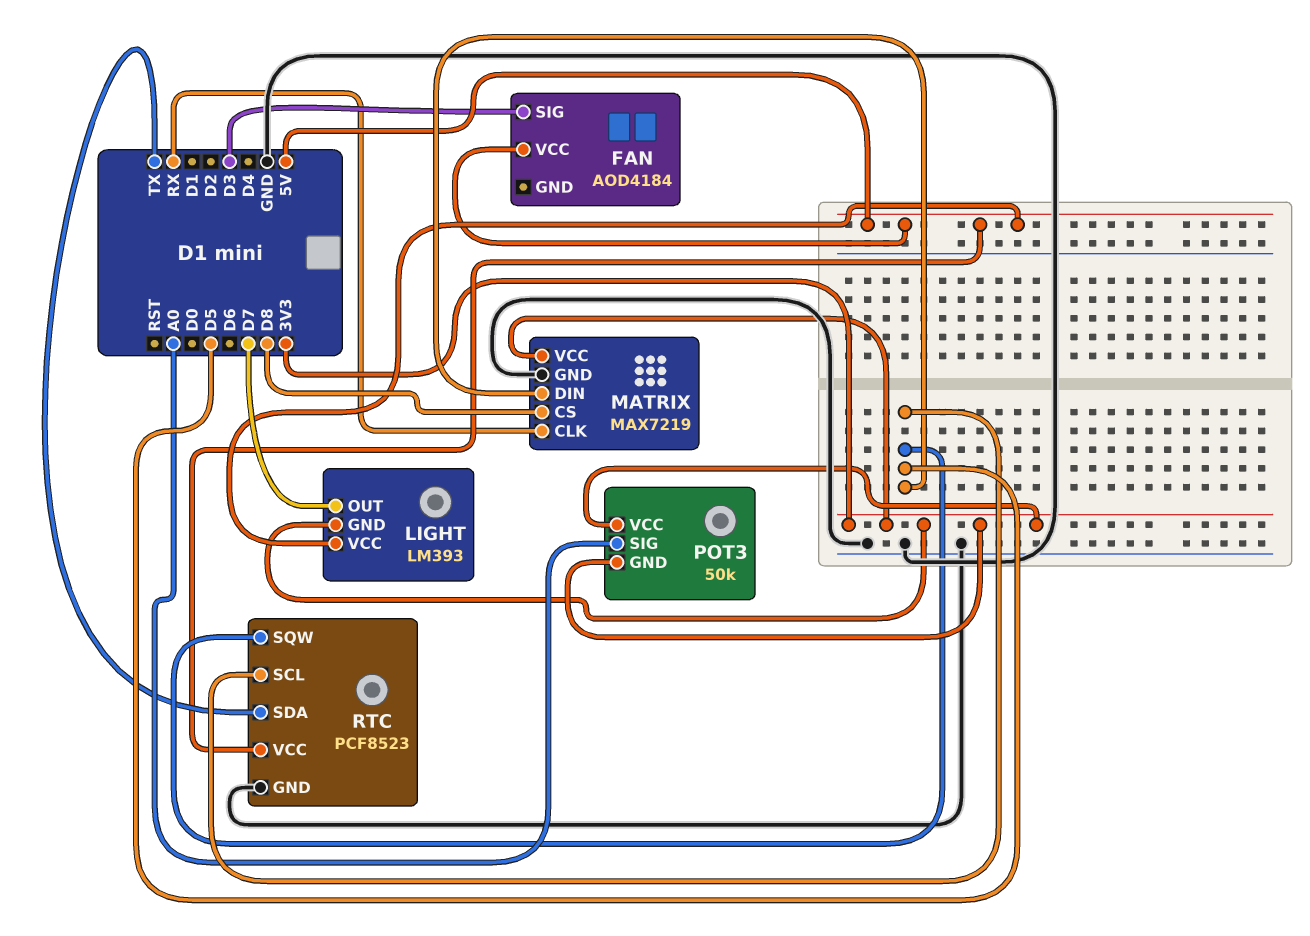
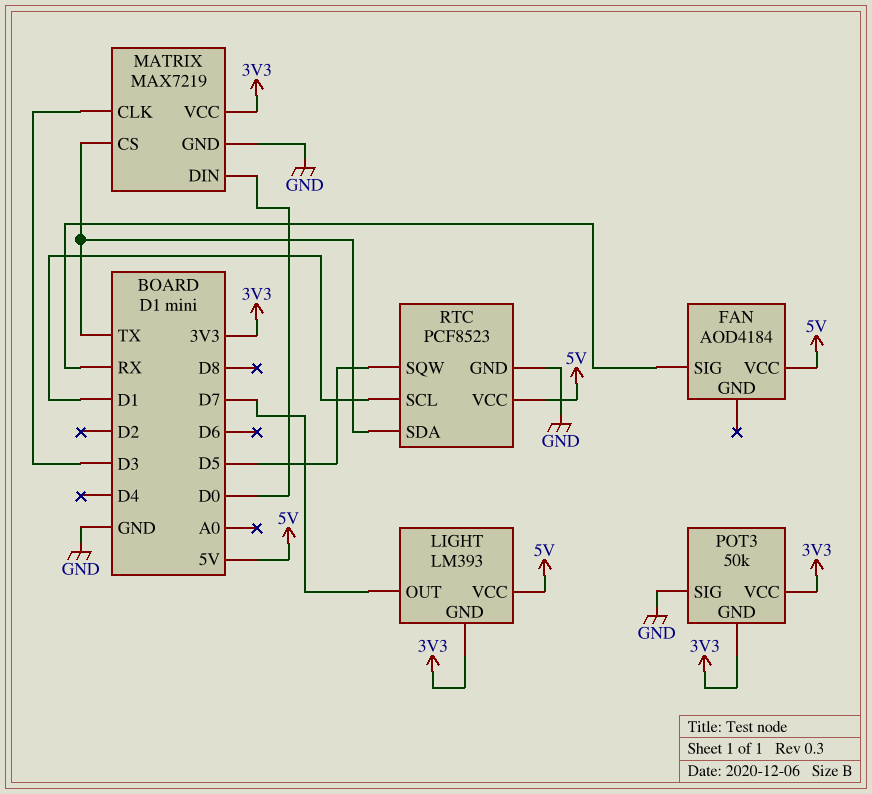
FAN pin SIG: D3 -> RX
MATRIX pin CLK: RX -> D3
MATRIX pin CS: D8 -> TX
MATRIX pin DIN: D5 -> D0
POT3 pin SIG: A0 -> GND
RTC pin SCL: D5 -> D1

